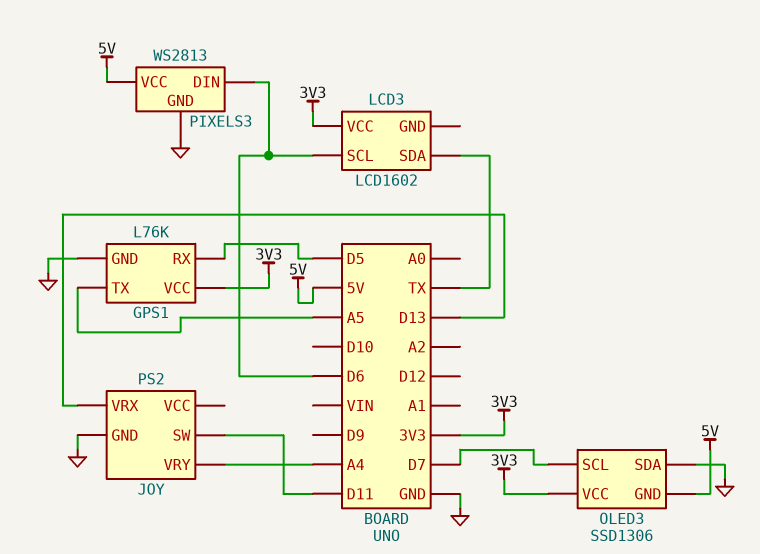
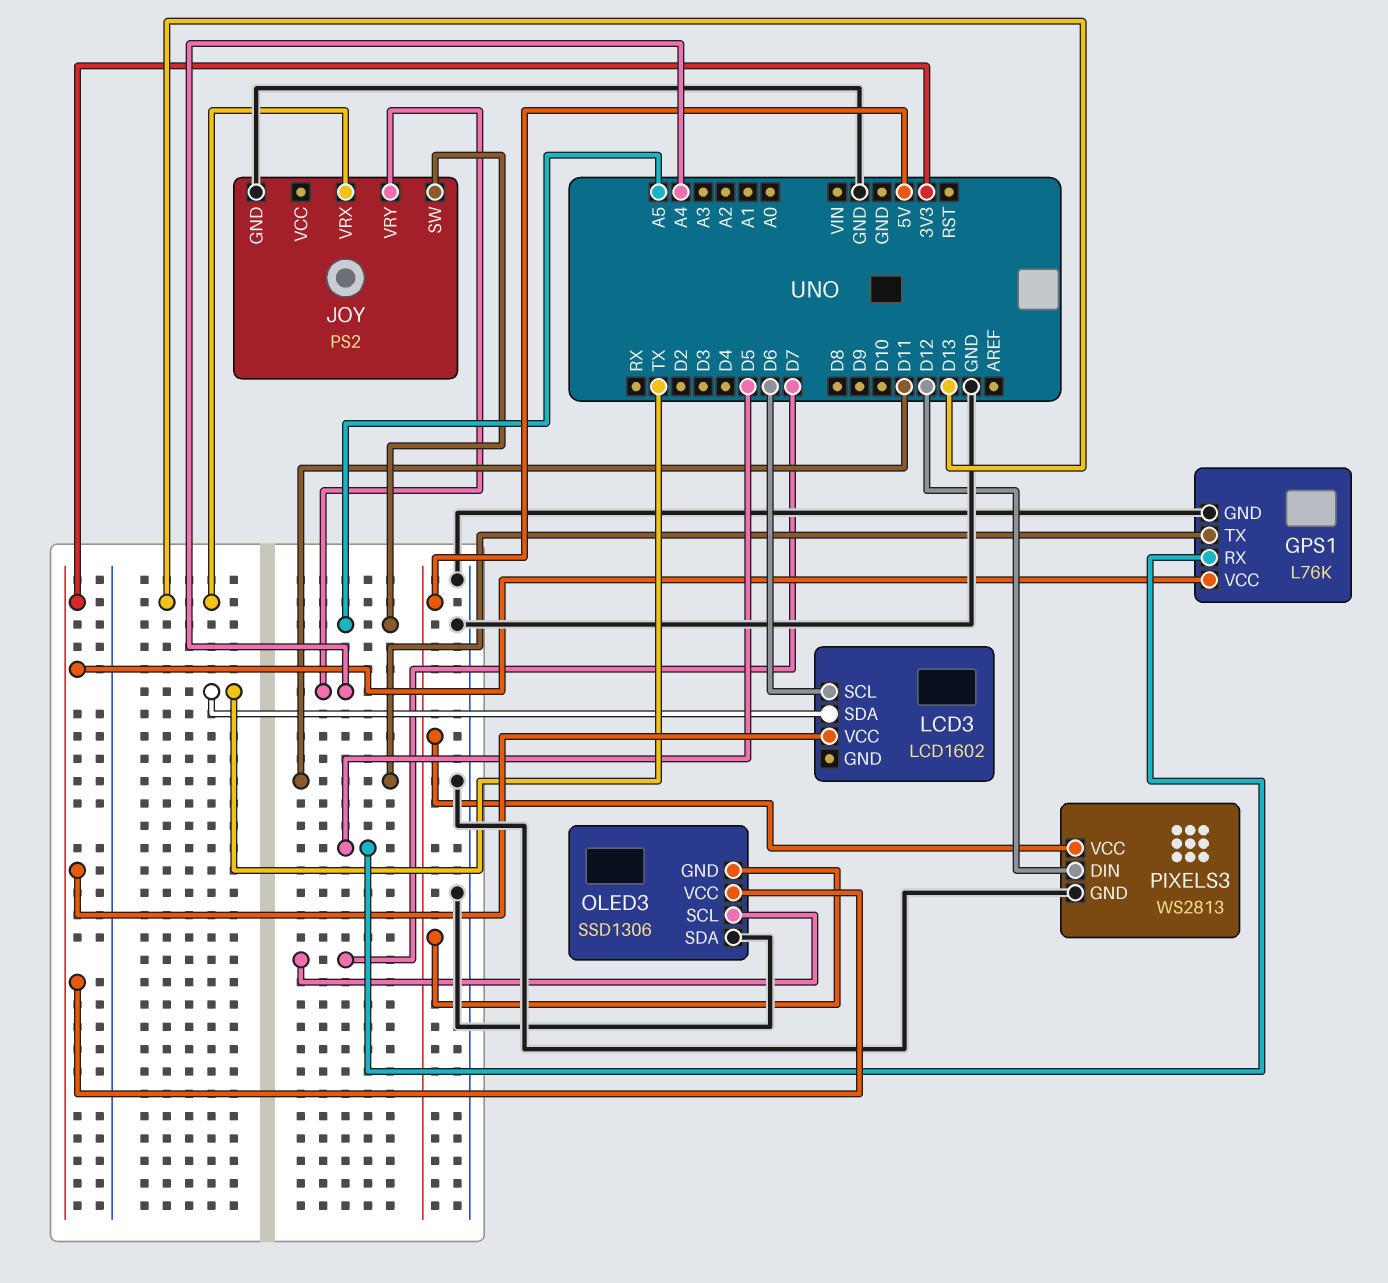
GPS1 pin TX: A5 -> D11
JOY pin SW: D11 -> A5
PIXELS3 pin DIN: D6 -> D12

